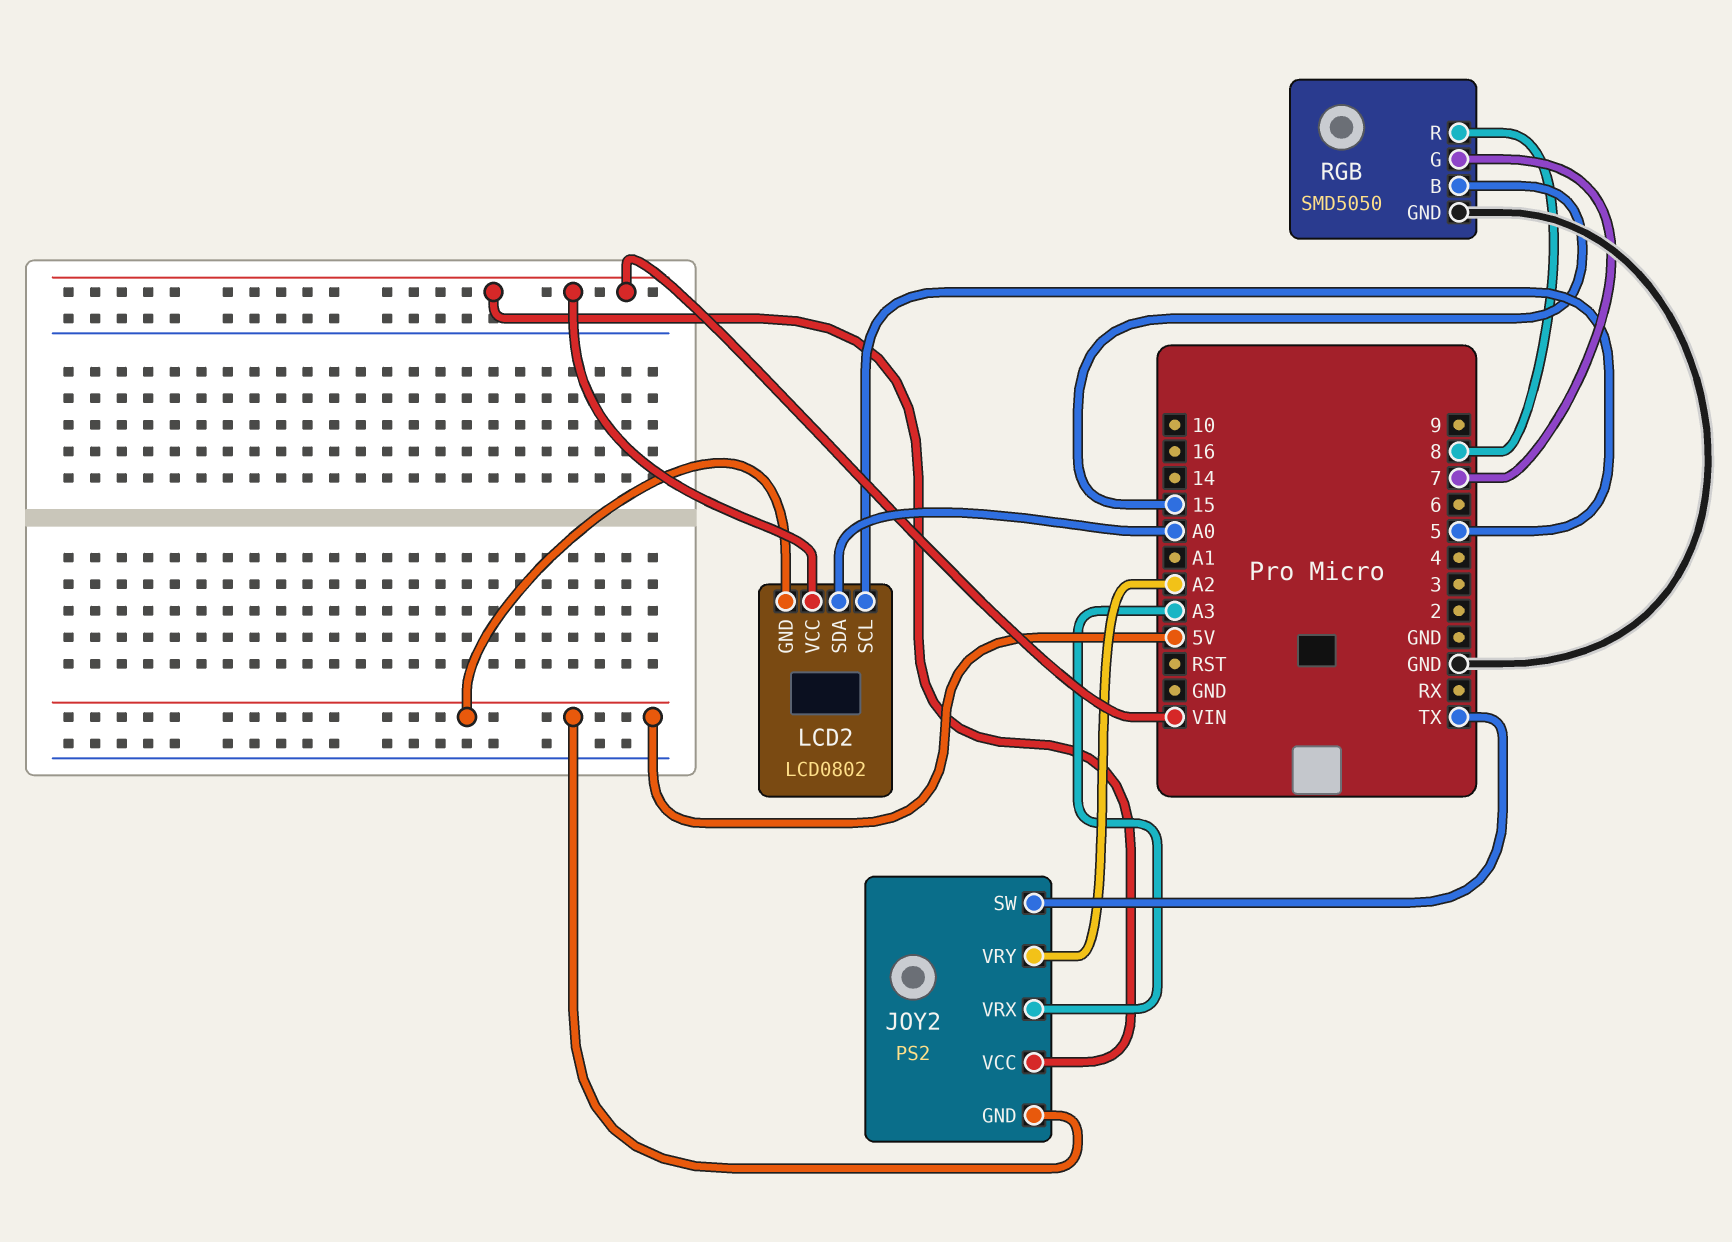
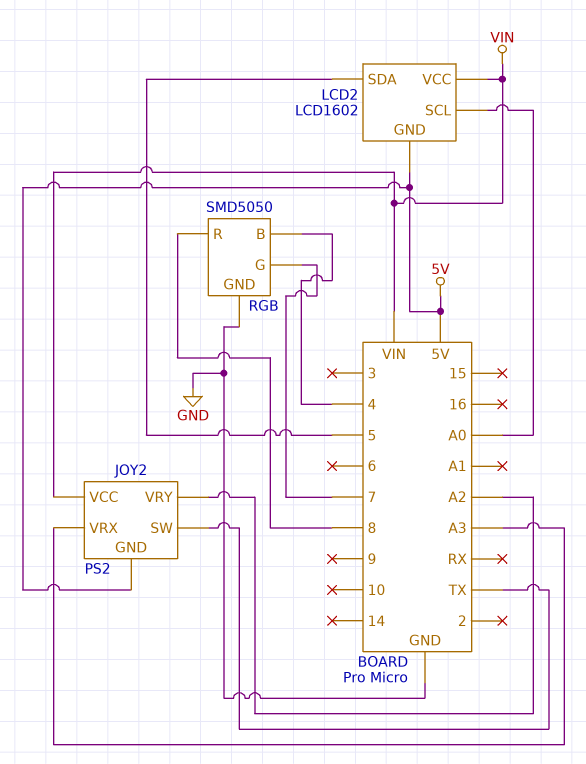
LCD2: LCD0802 -> LCD1602
LCD2 pin SCL: 5 -> A0
LCD2 pin SDA: A0 -> 5
RGB pin B: 15 -> 4

